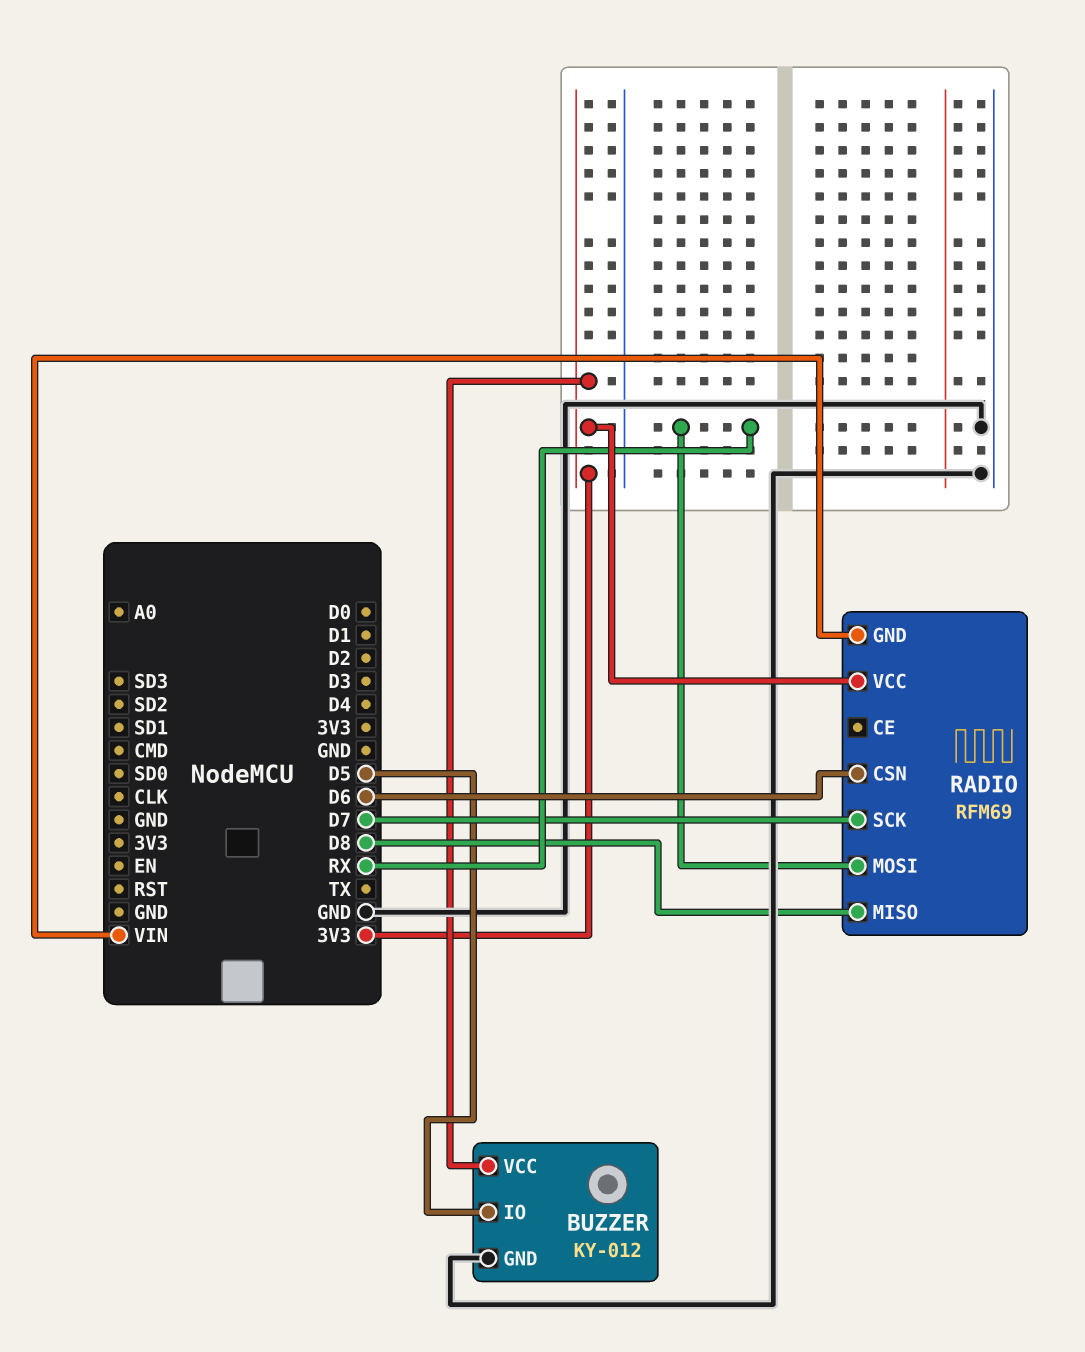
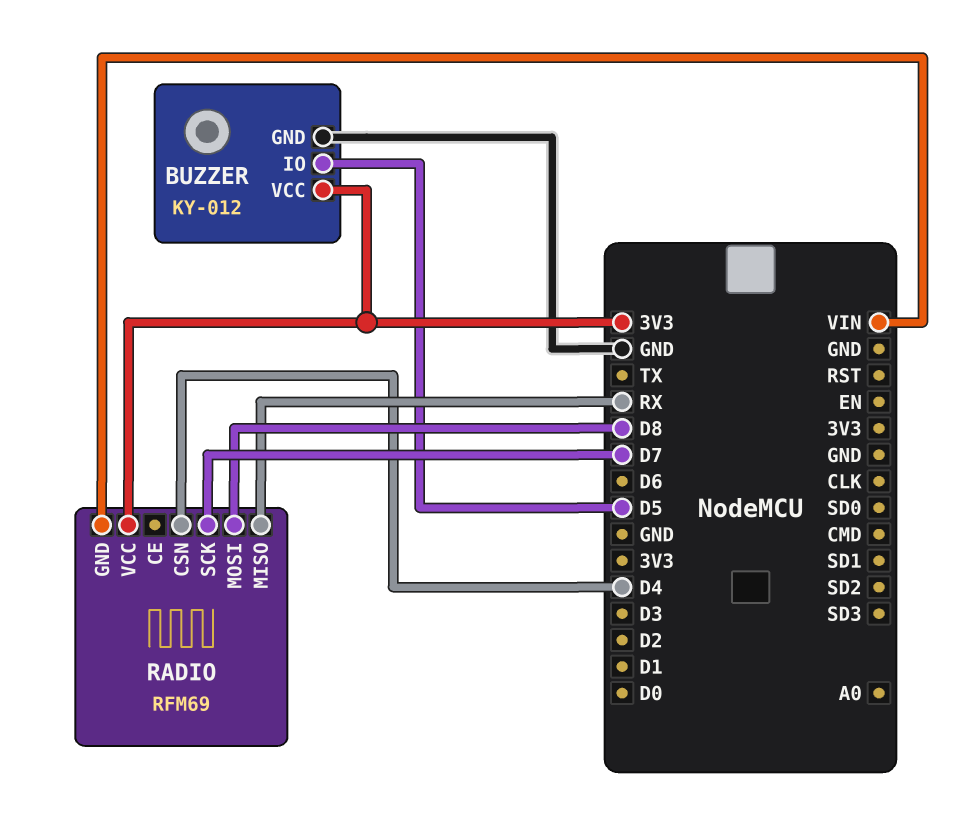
RADIO pin CSN: D6 -> D4
RADIO pin MISO: D8 -> RX
RADIO pin MOSI: RX -> D8

